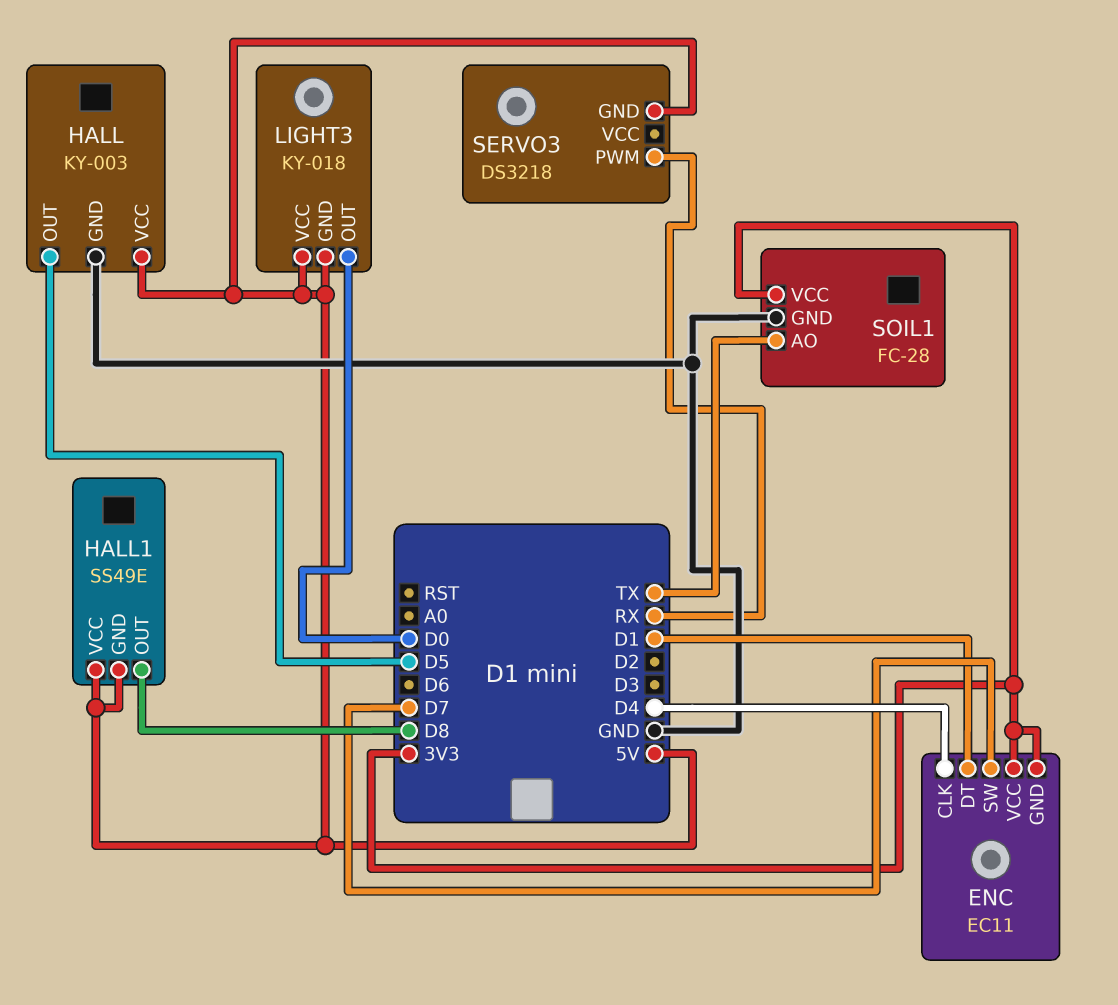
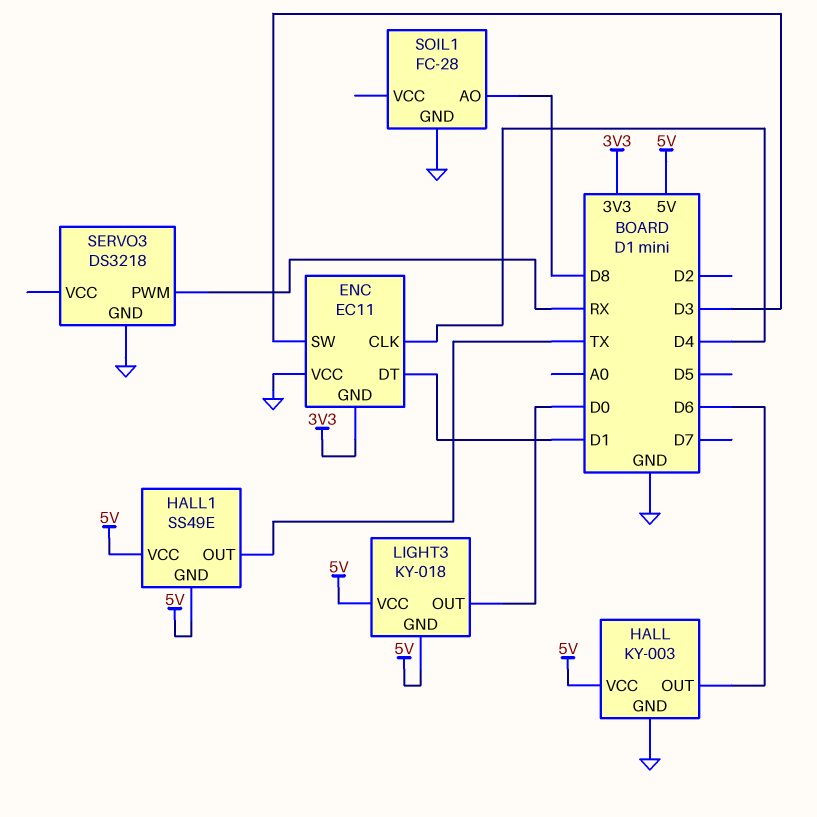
ENC pin SW: D7 -> D3
ENC pin VCC: 3V3 -> GND
HALL pin OUT: D5 -> D6
HALL1 pin OUT: D8 -> TX
SERVO3 pin GND: 5V -> GND
SOIL1 pin AO: TX -> D8
SOIL1 pin VCC: 3V3 -> none

